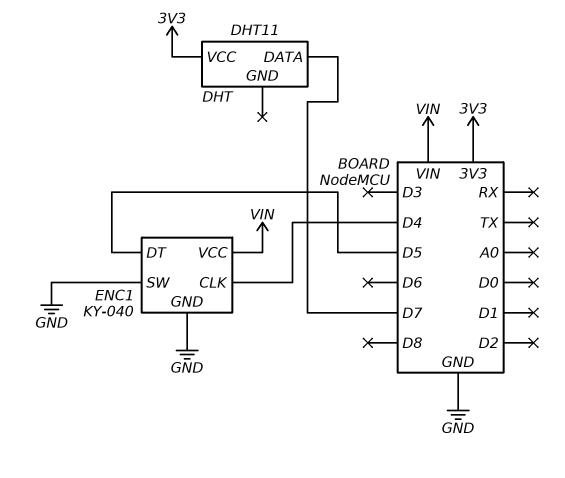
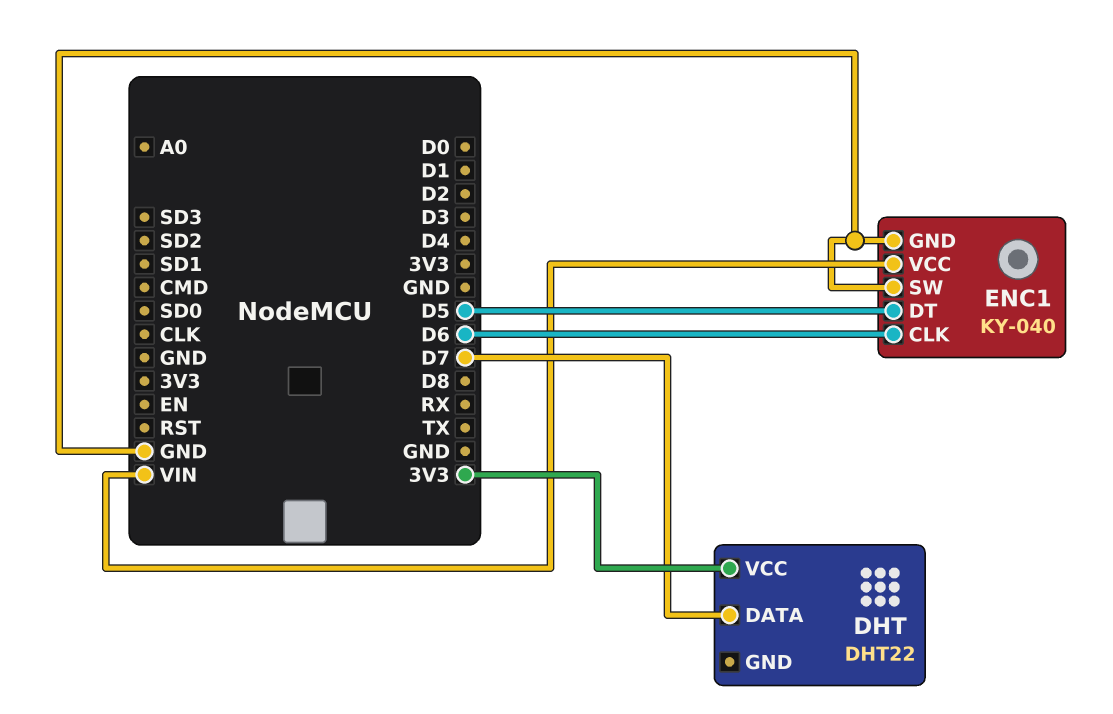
DHT: DHT11 -> DHT22
ENC1 pin CLK: D4 -> D6

